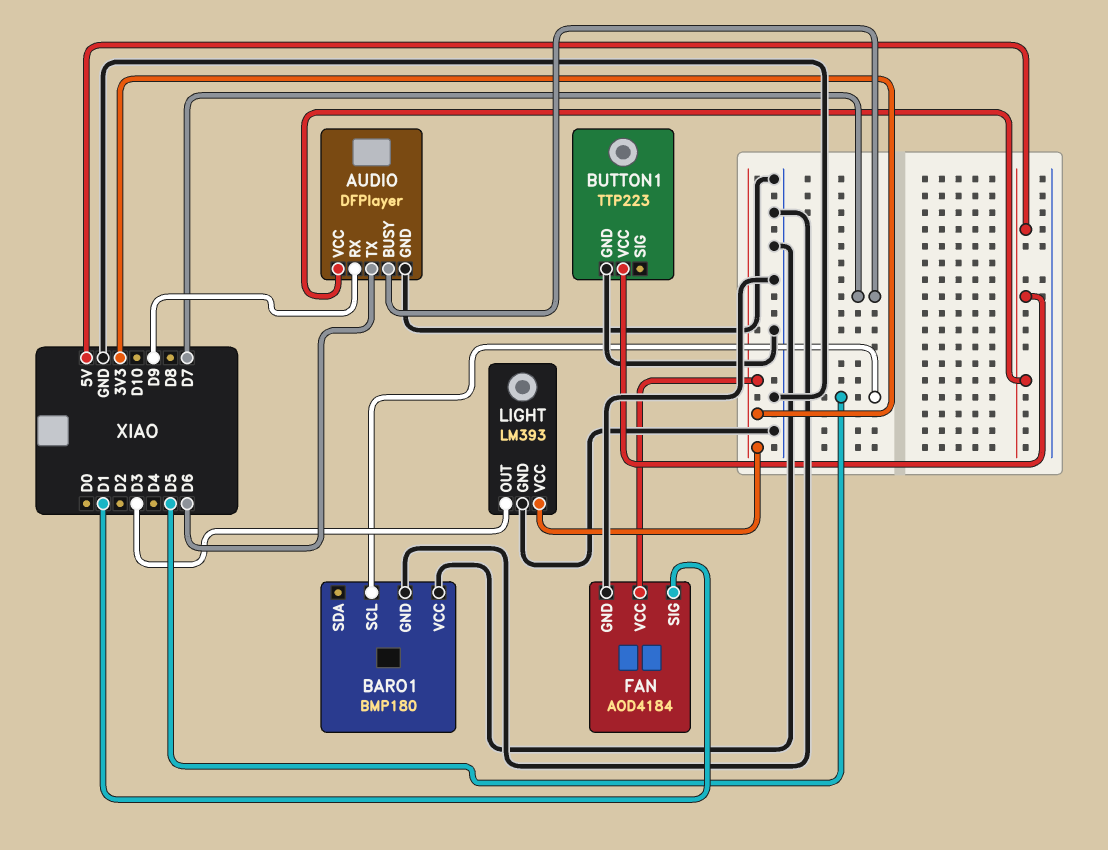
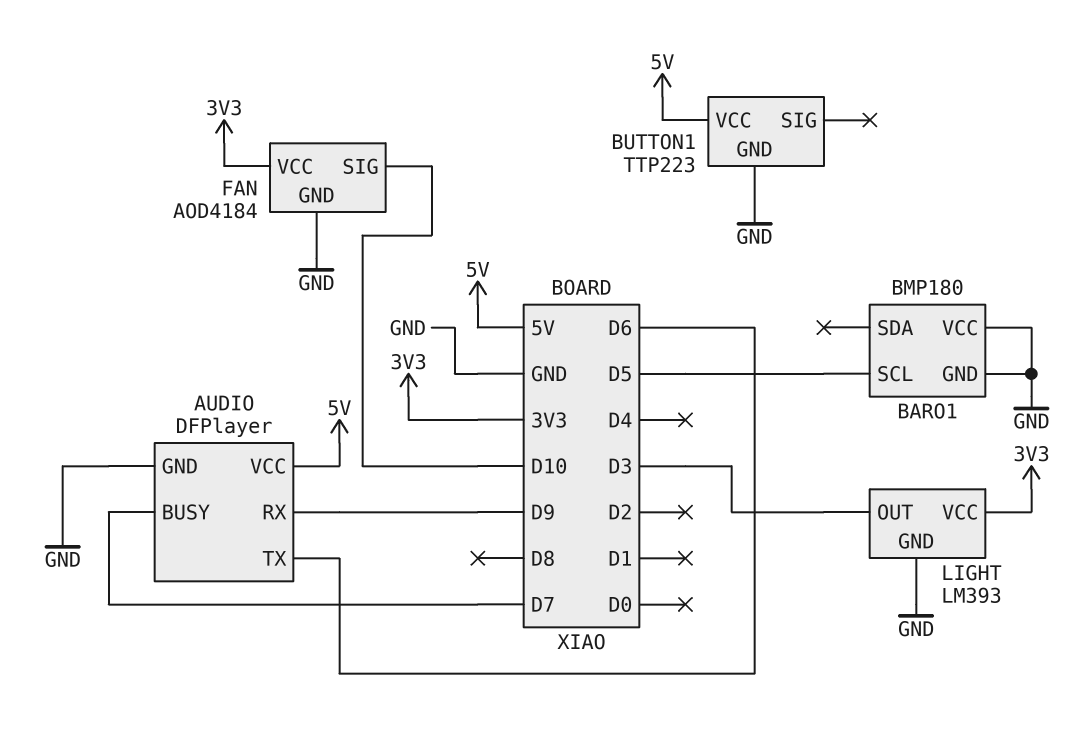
FAN pin SIG: D1 -> D10

